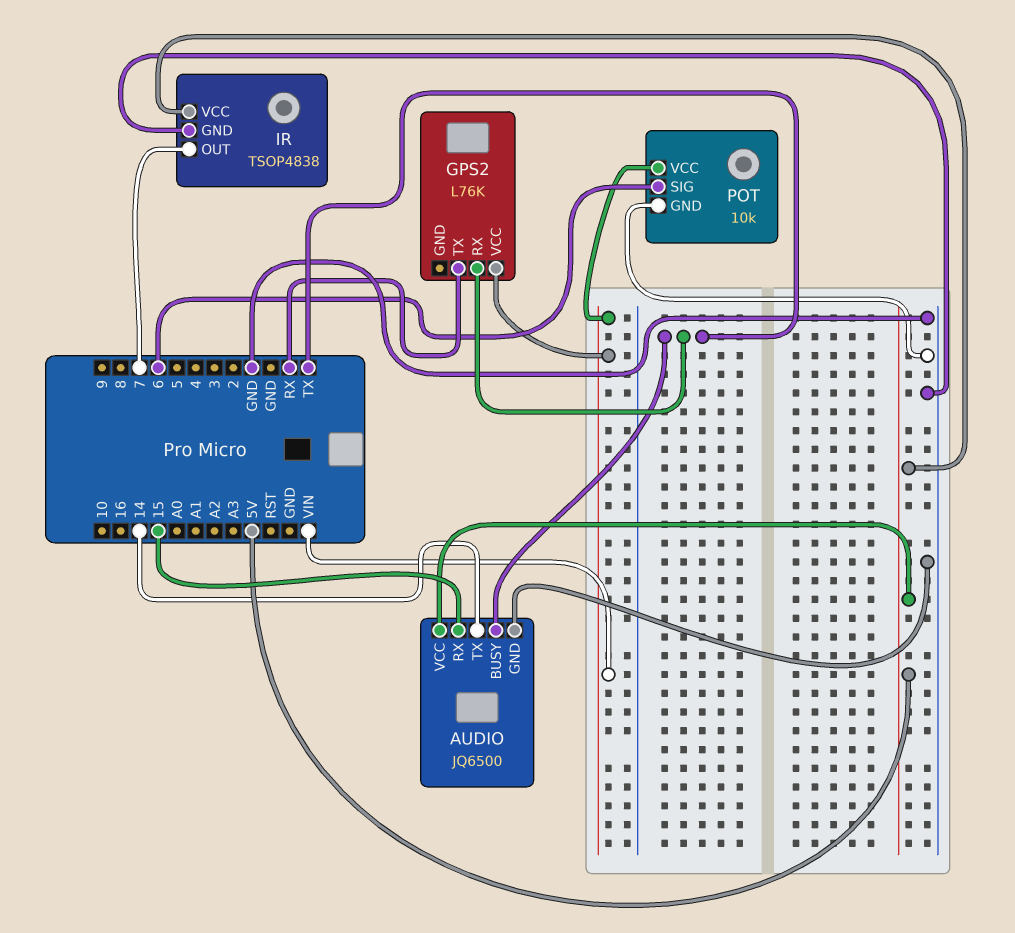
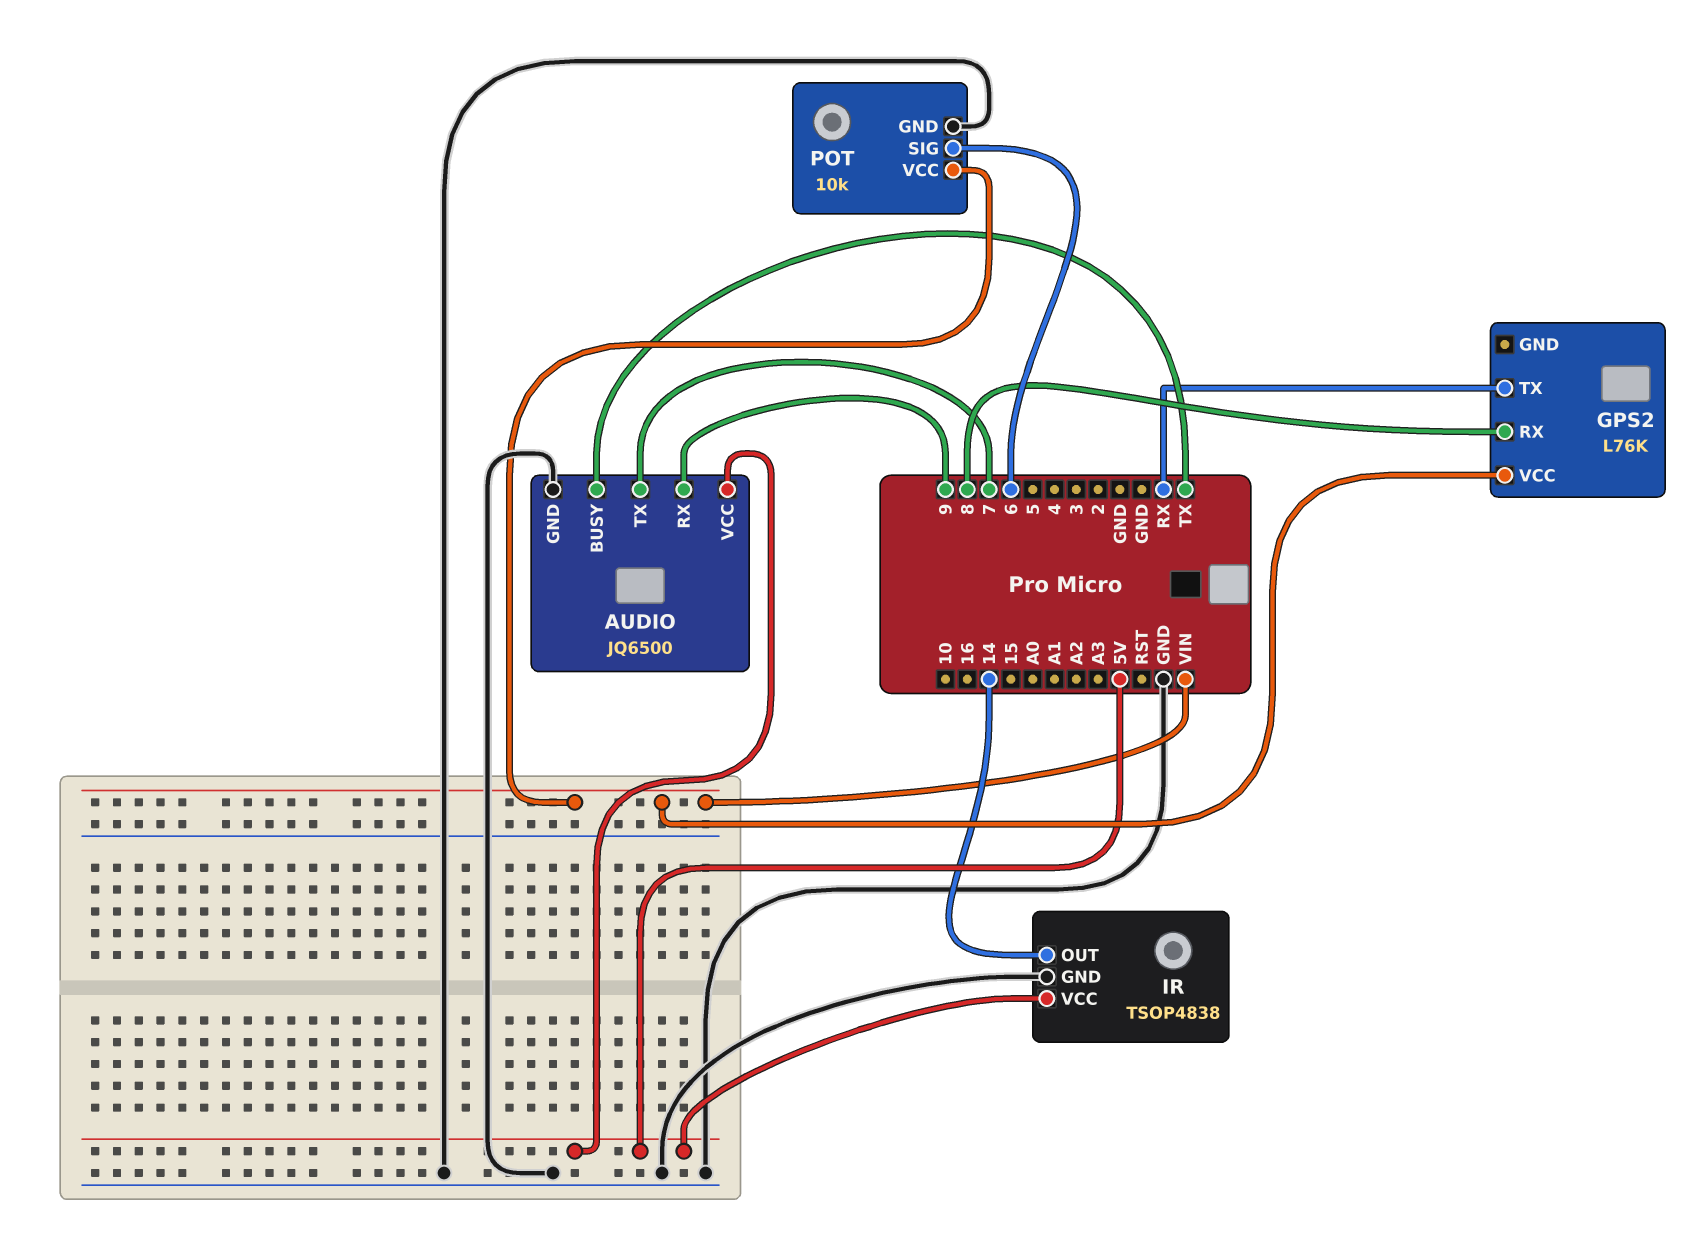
AUDIO pin RX: 15 -> 9
AUDIO pin TX: 14 -> 7
GPS2 pin RX: TX -> 8
IR pin OUT: 7 -> 14

